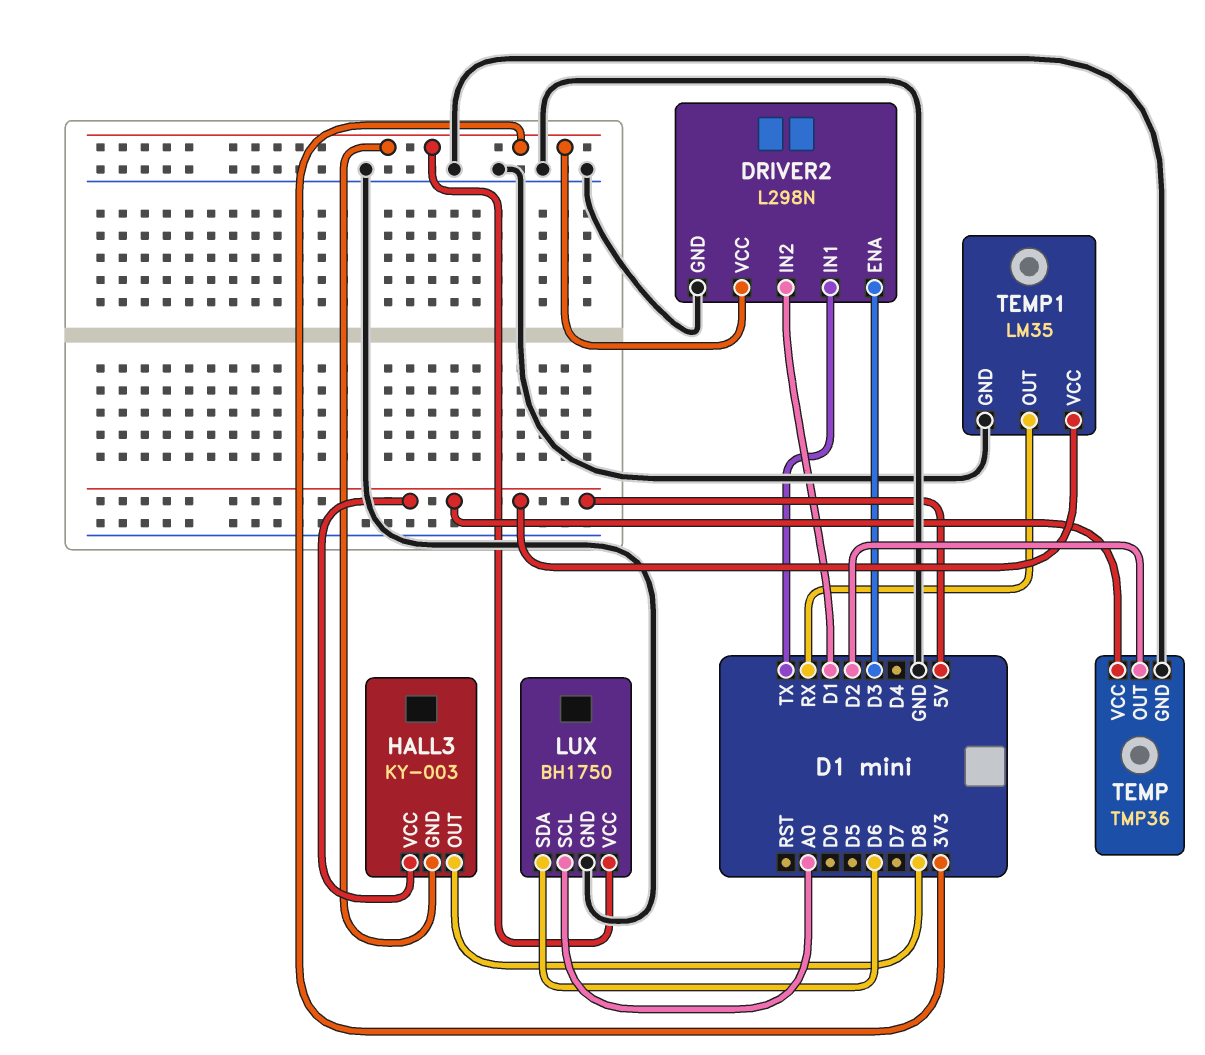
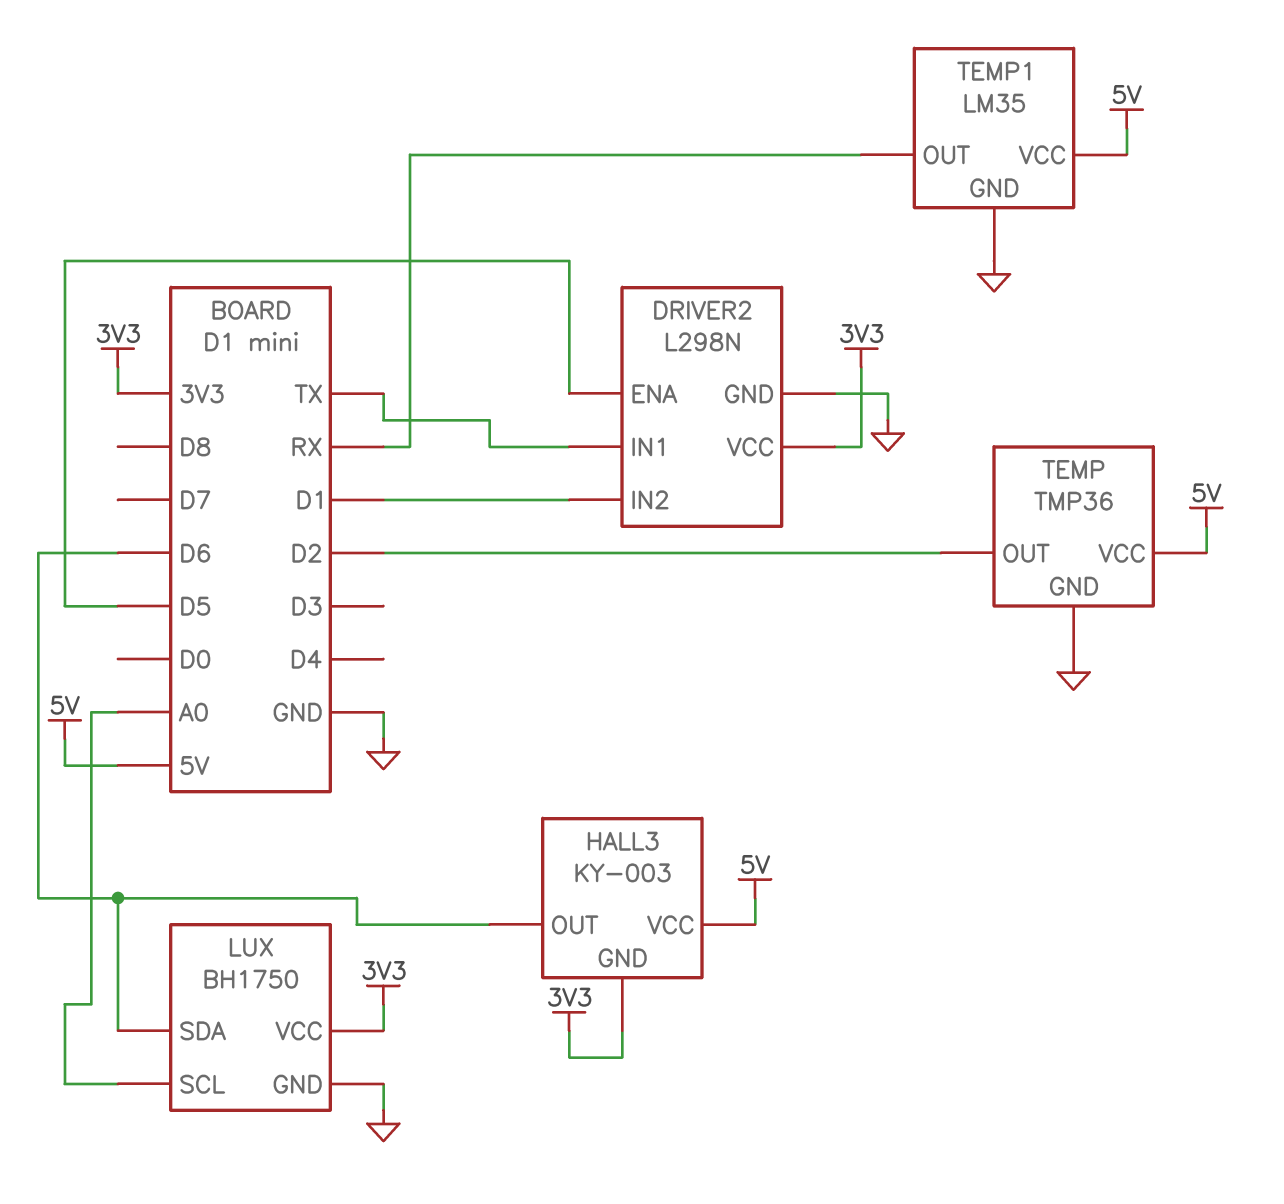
DRIVER2 pin ENA: D3 -> D5
HALL3 pin OUT: D8 -> D6

